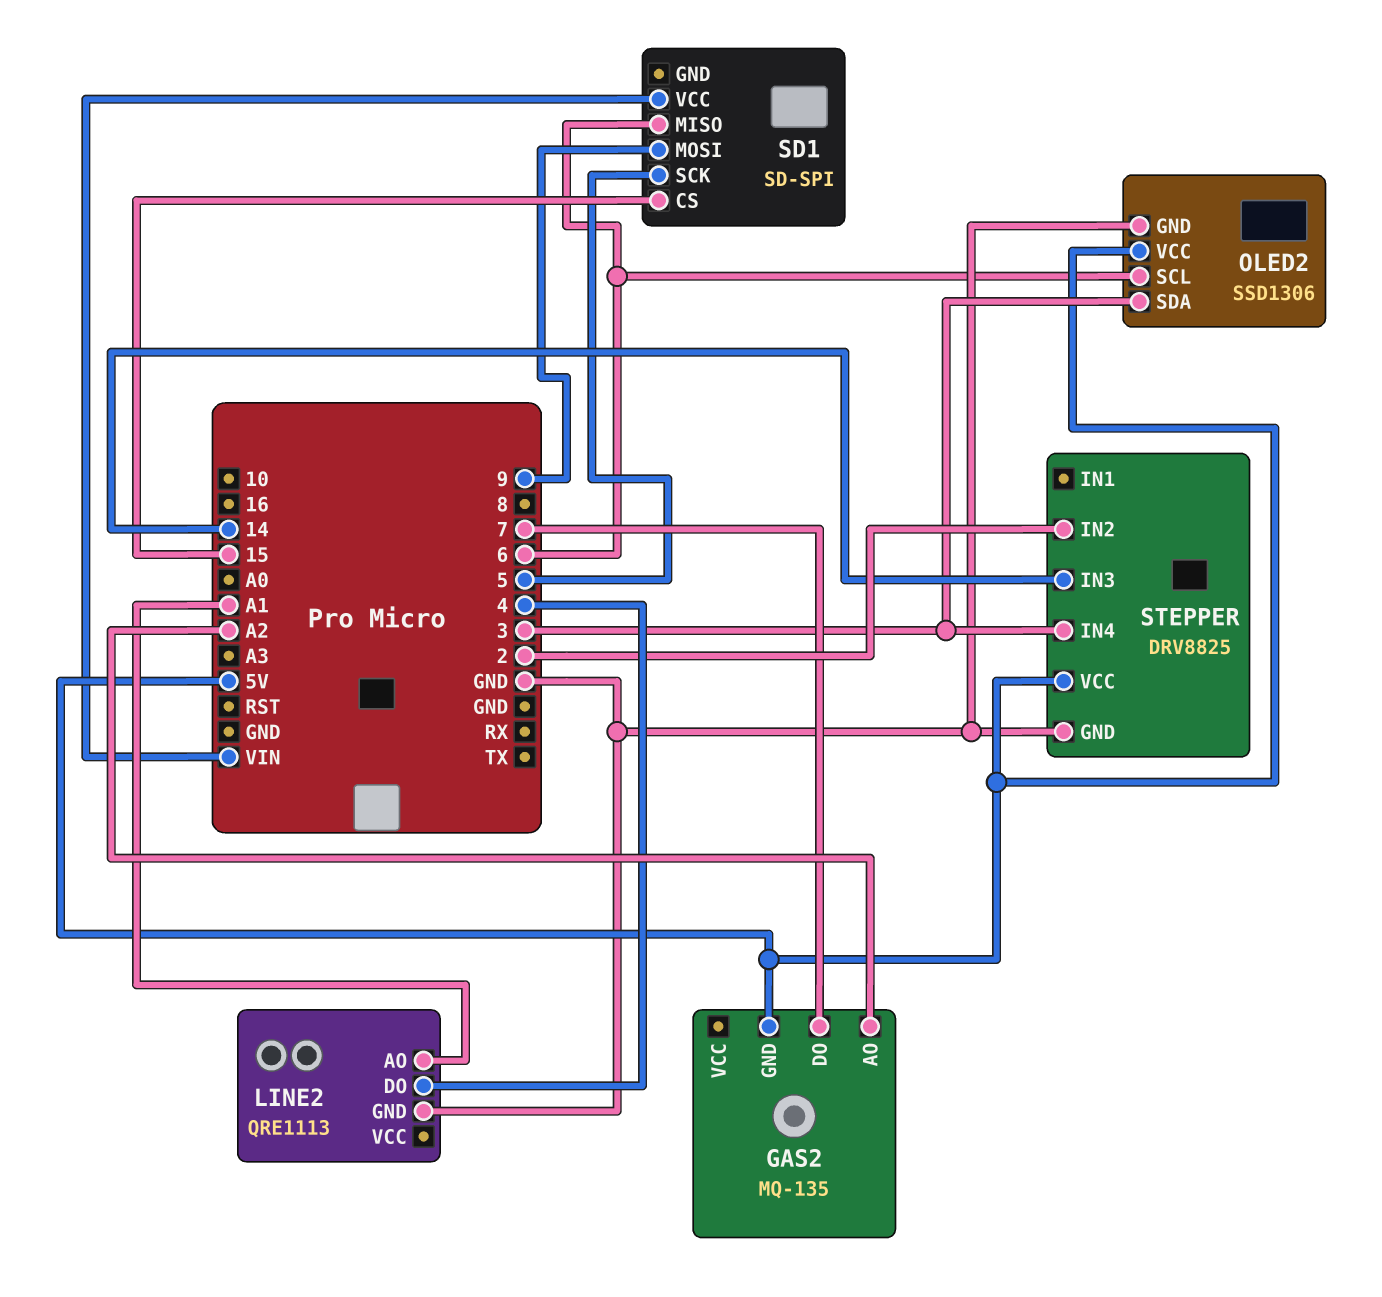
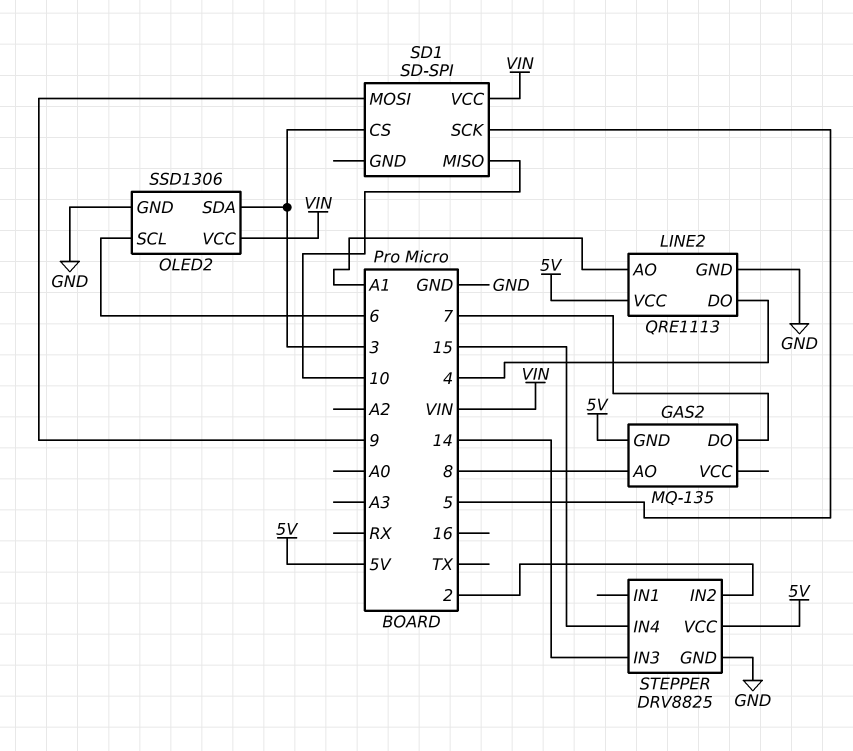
GAS2 pin AO: A2 -> 8
LINE2 pin VCC: none -> 5V
OLED2 pin VCC: 5V -> VIN
SD1 pin CS: 15 -> 3
SD1 pin MISO: 6 -> 10
STEPPER pin IN4: 3 -> 15

